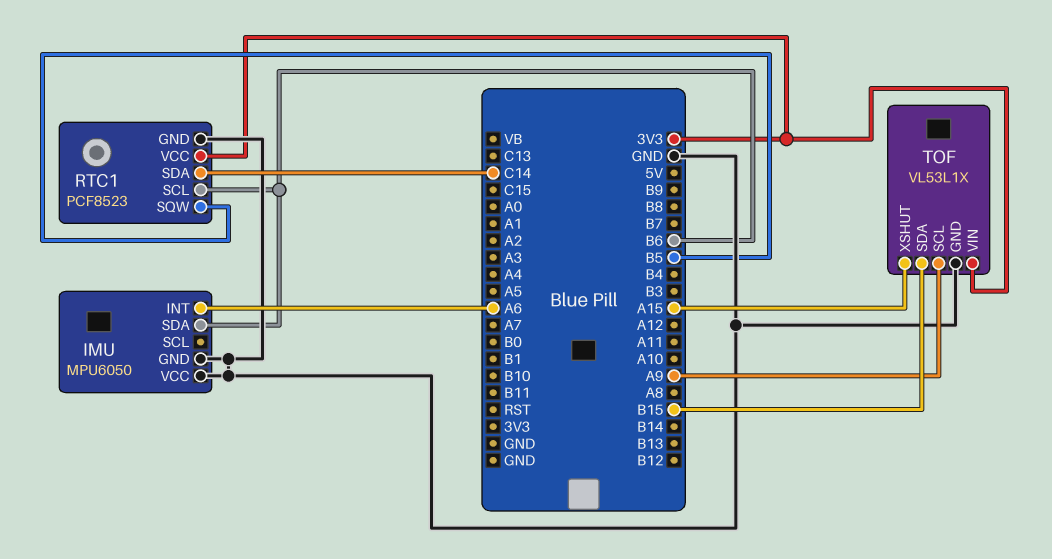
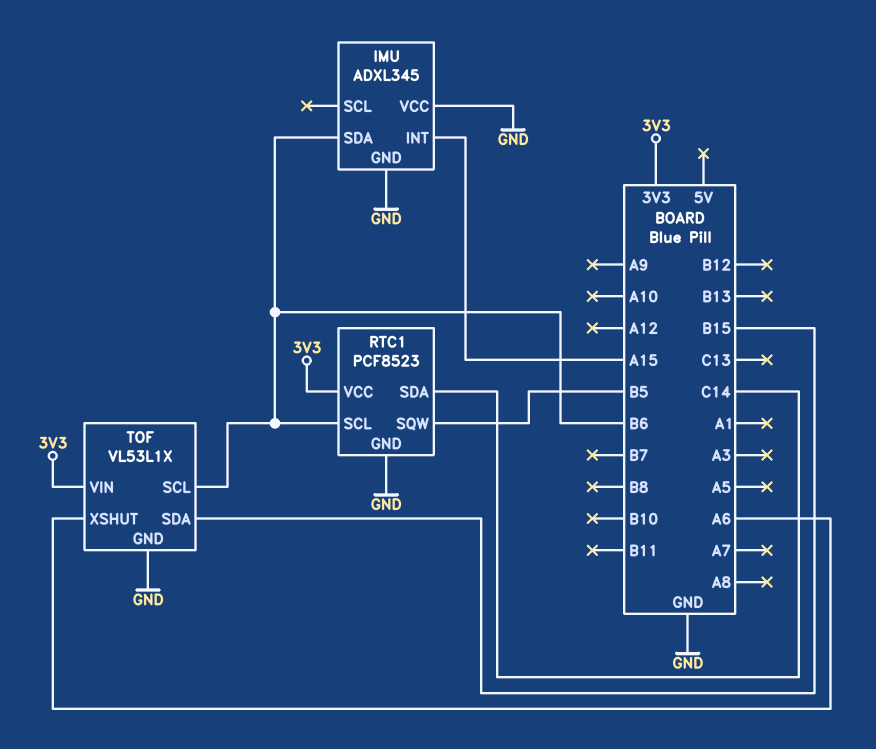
IMU: MPU6050 -> ADXL345
IMU pin INT: A6 -> A15
TOF pin SCL: A9 -> B6
TOF pin XSHUT: A15 -> A6

